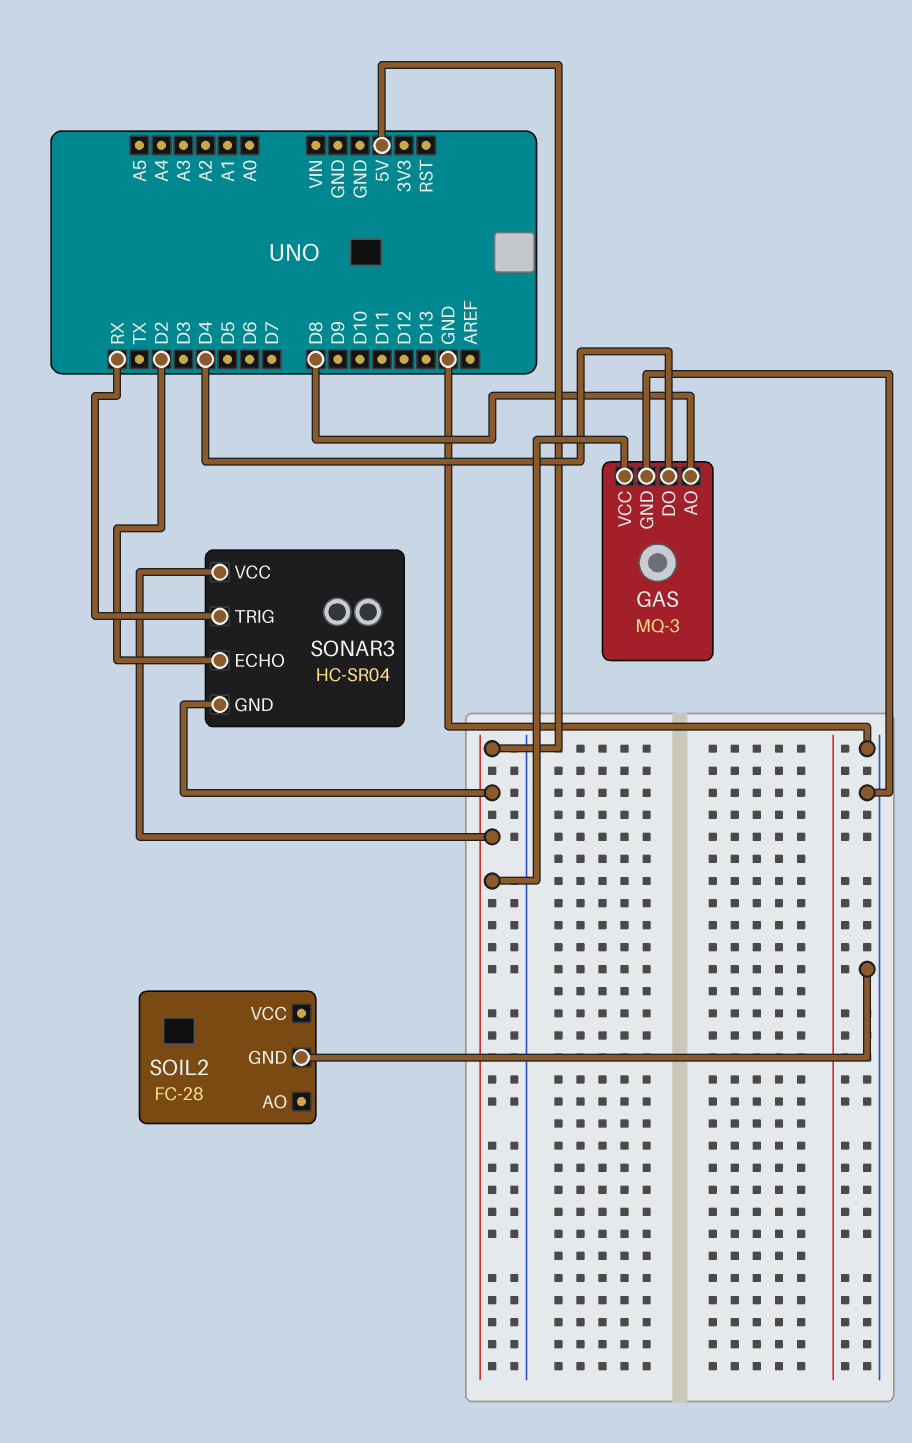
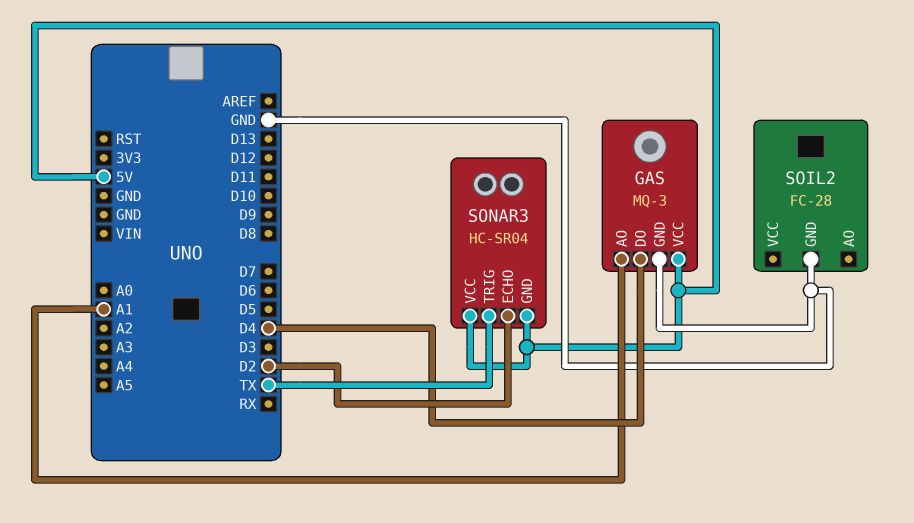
GAS pin AO: D8 -> A1
SONAR3 pin TRIG: RX -> TX

